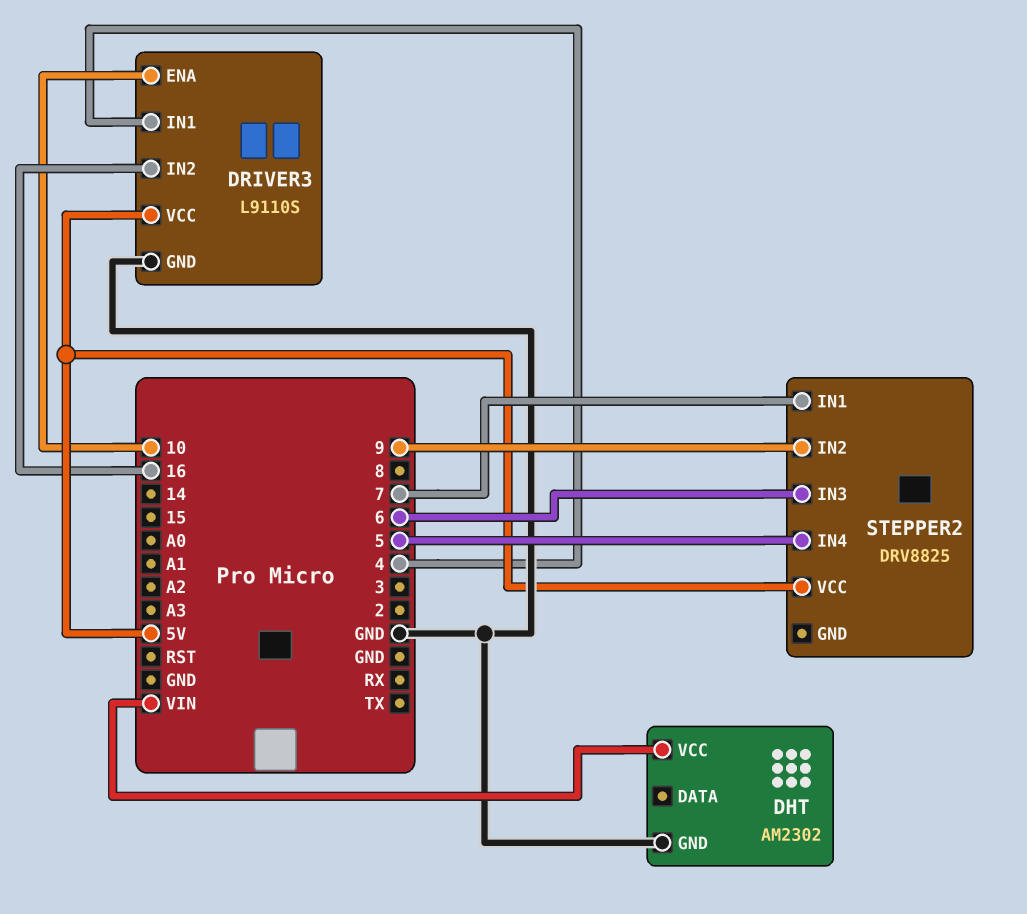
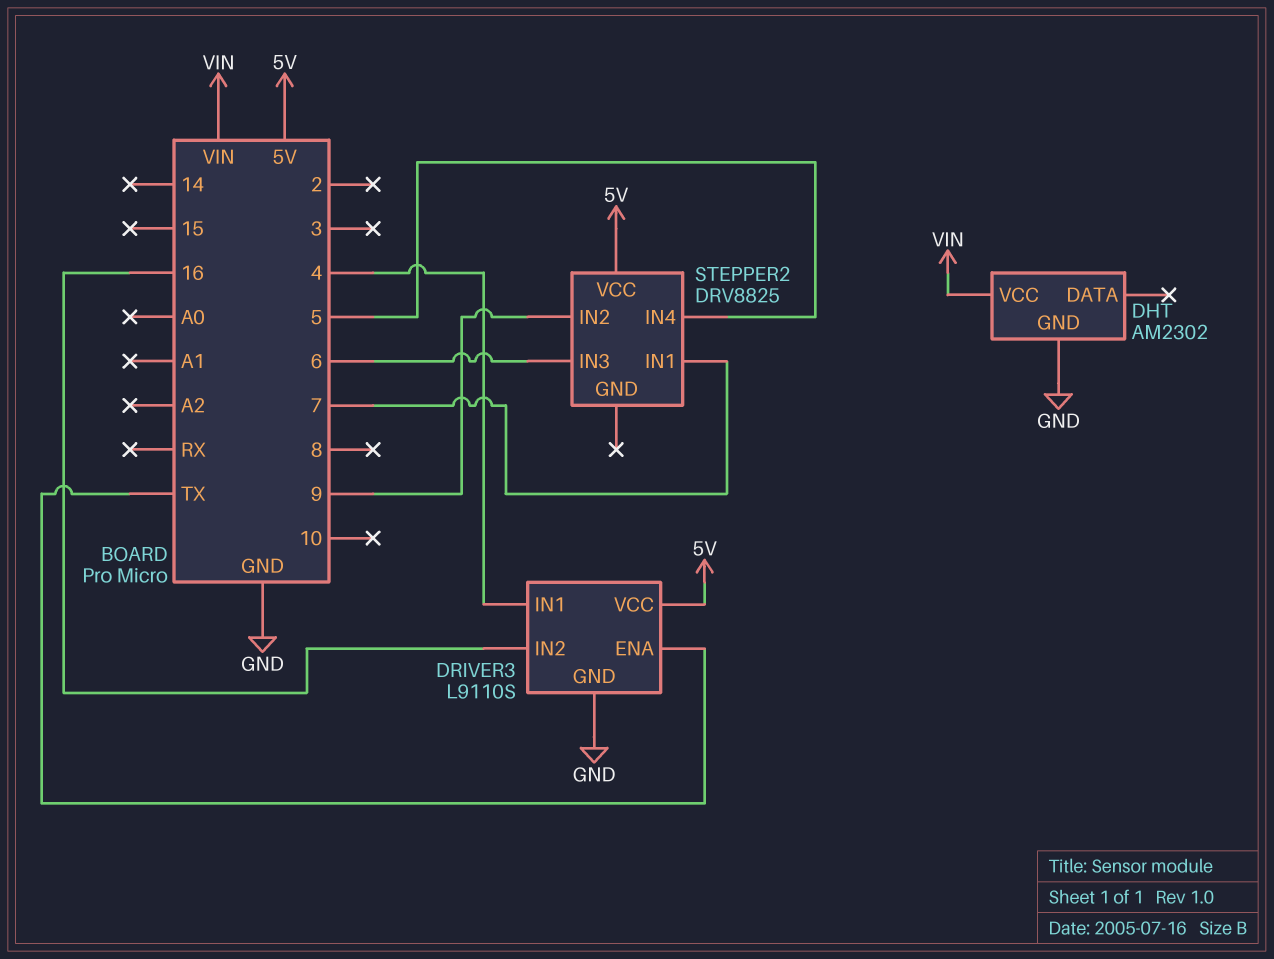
DRIVER3 pin ENA: 10 -> TX

